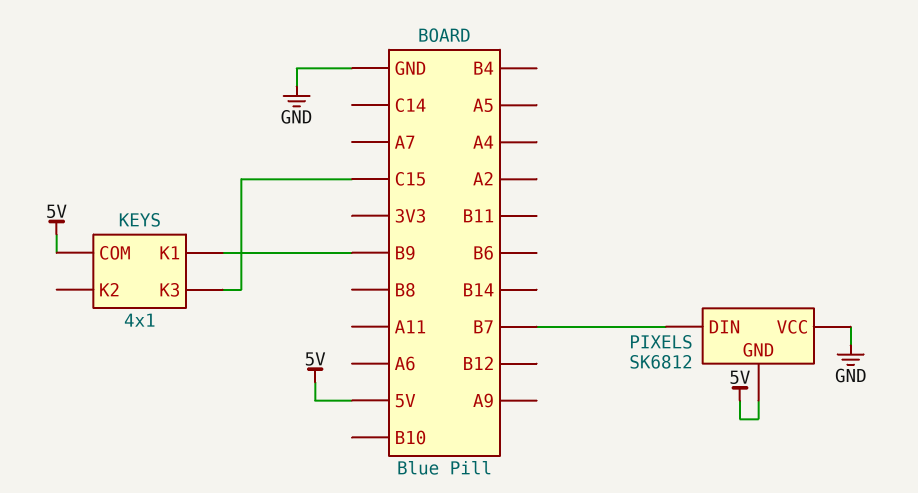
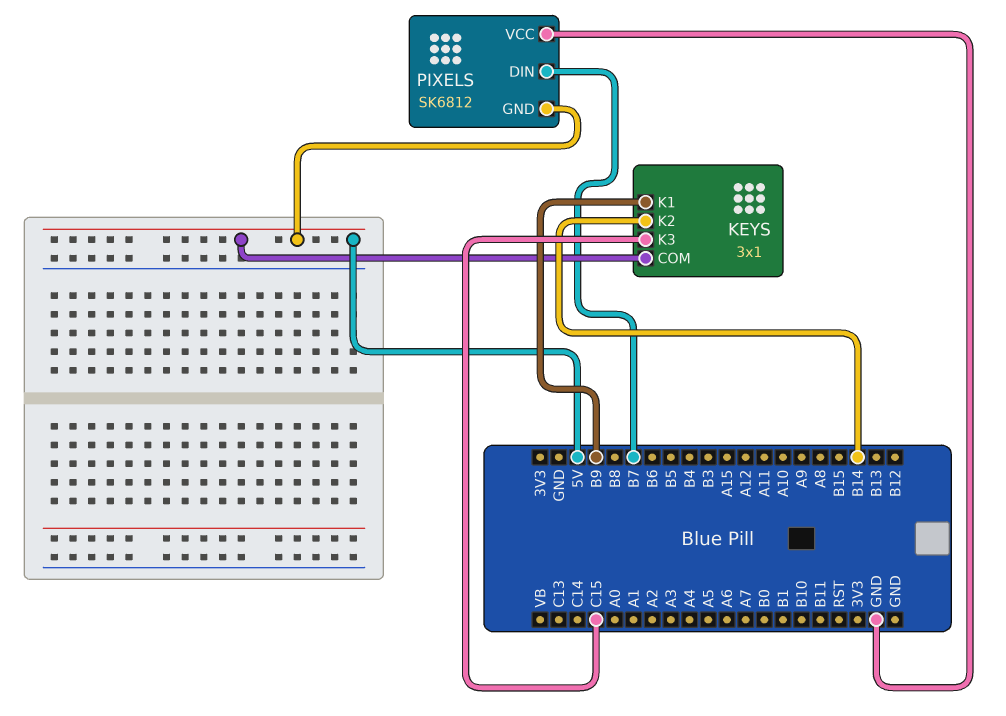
KEYS: 4x1 -> 3x1
KEYS pin K2: none -> B14

